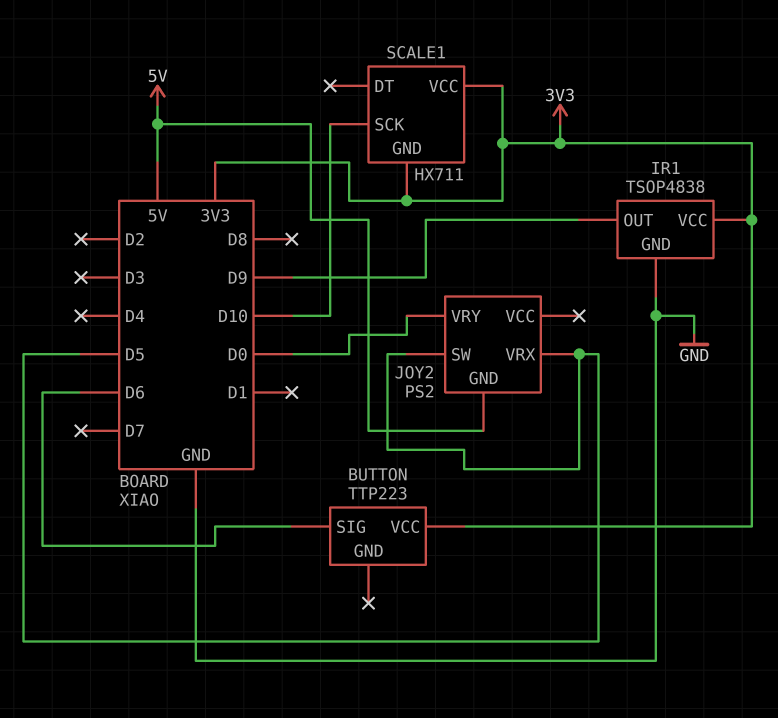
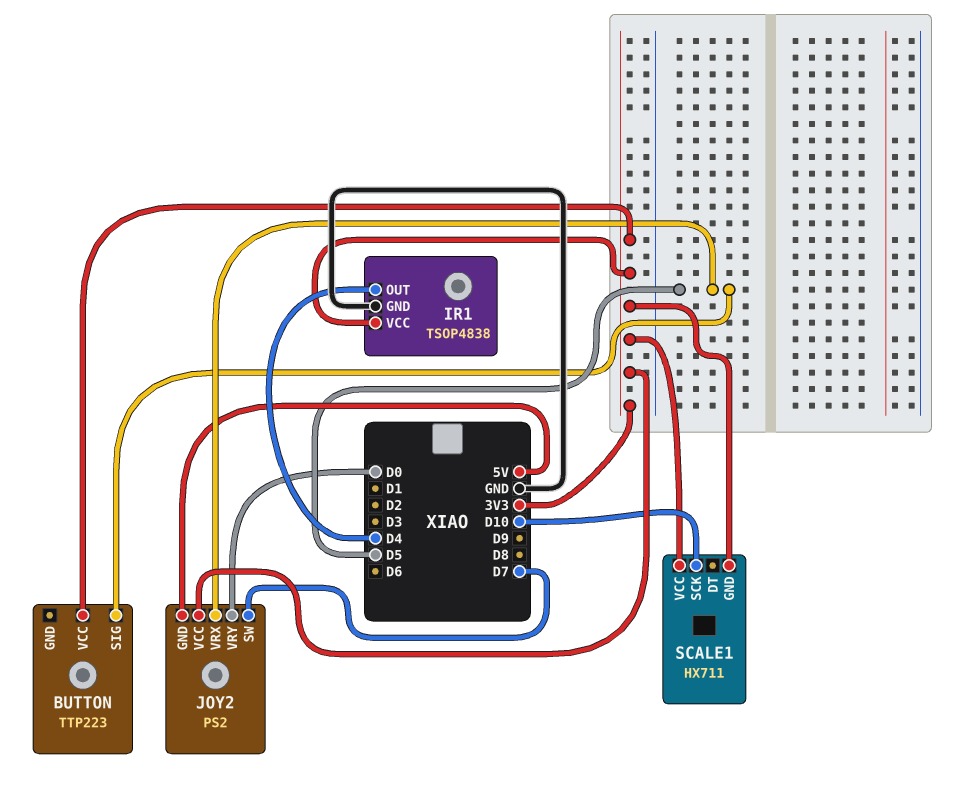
BUTTON pin SIG: D6 -> D5
IR1 pin OUT: D9 -> D4
JOY2 pin SW: D5 -> D7
JOY2 pin VCC: none -> 3V3

